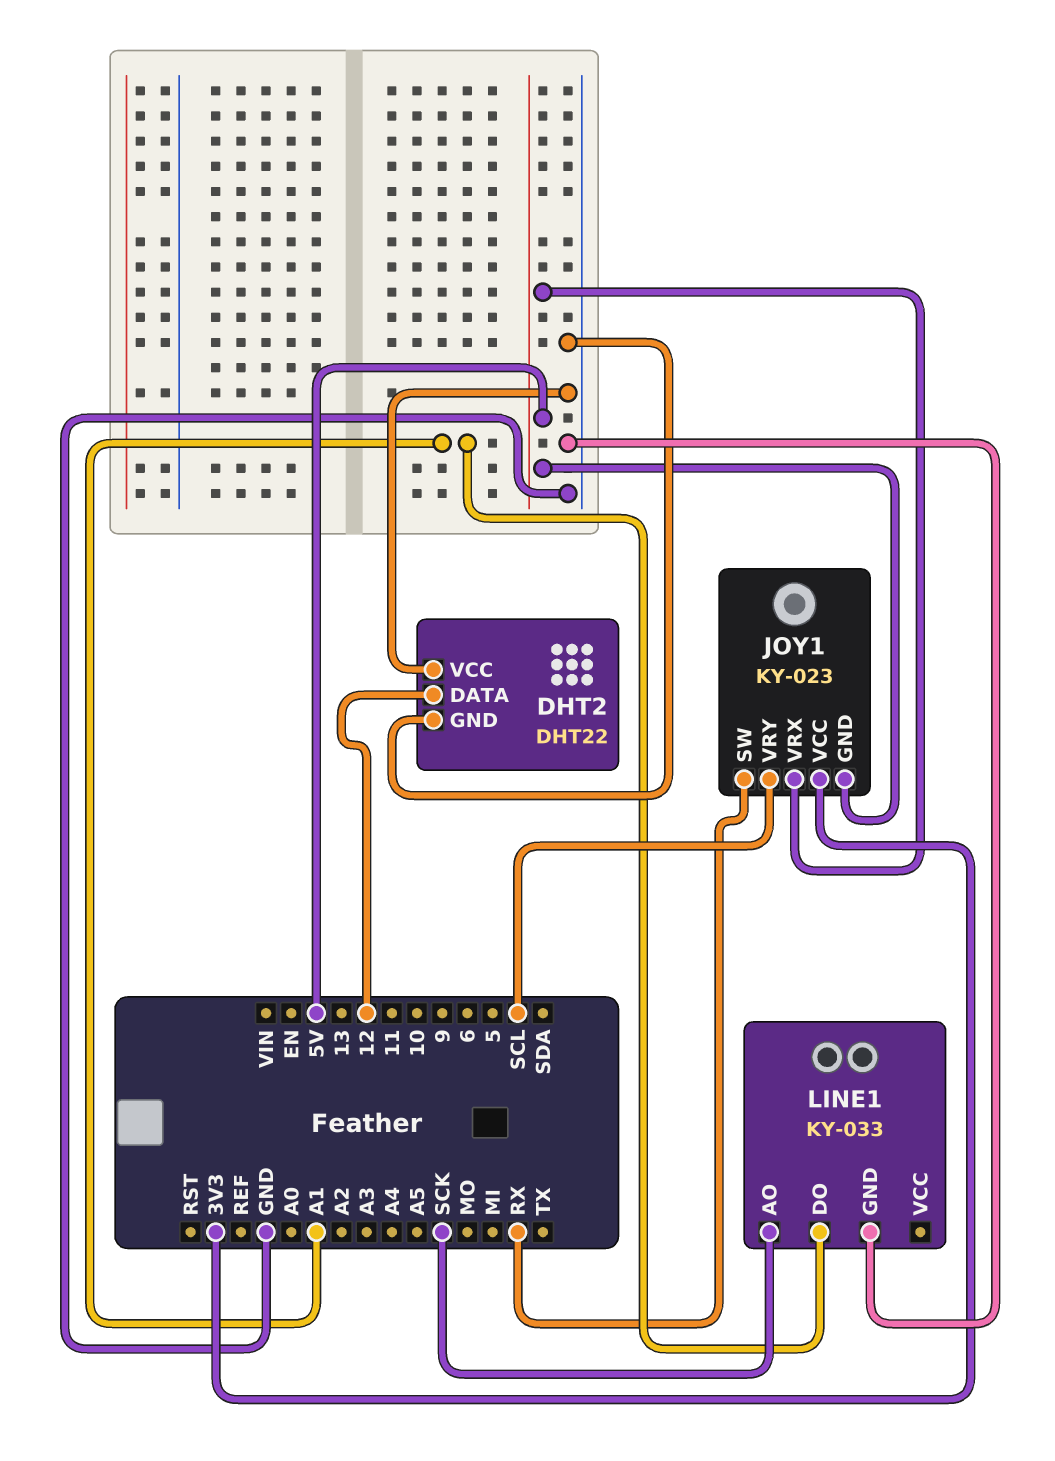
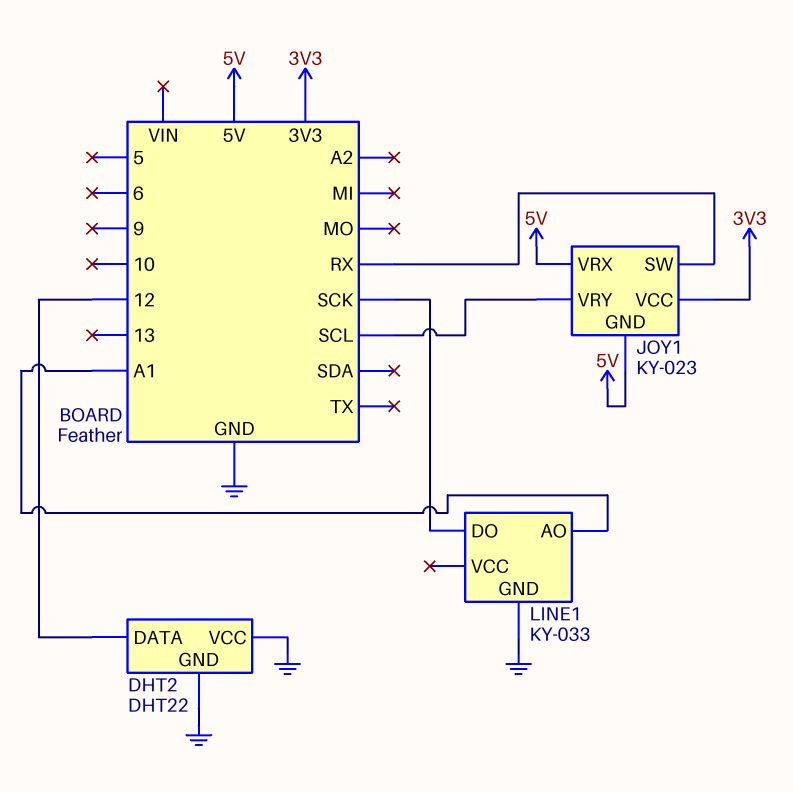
LINE1 pin AO: SCK -> A1
LINE1 pin DO: A1 -> SCK

